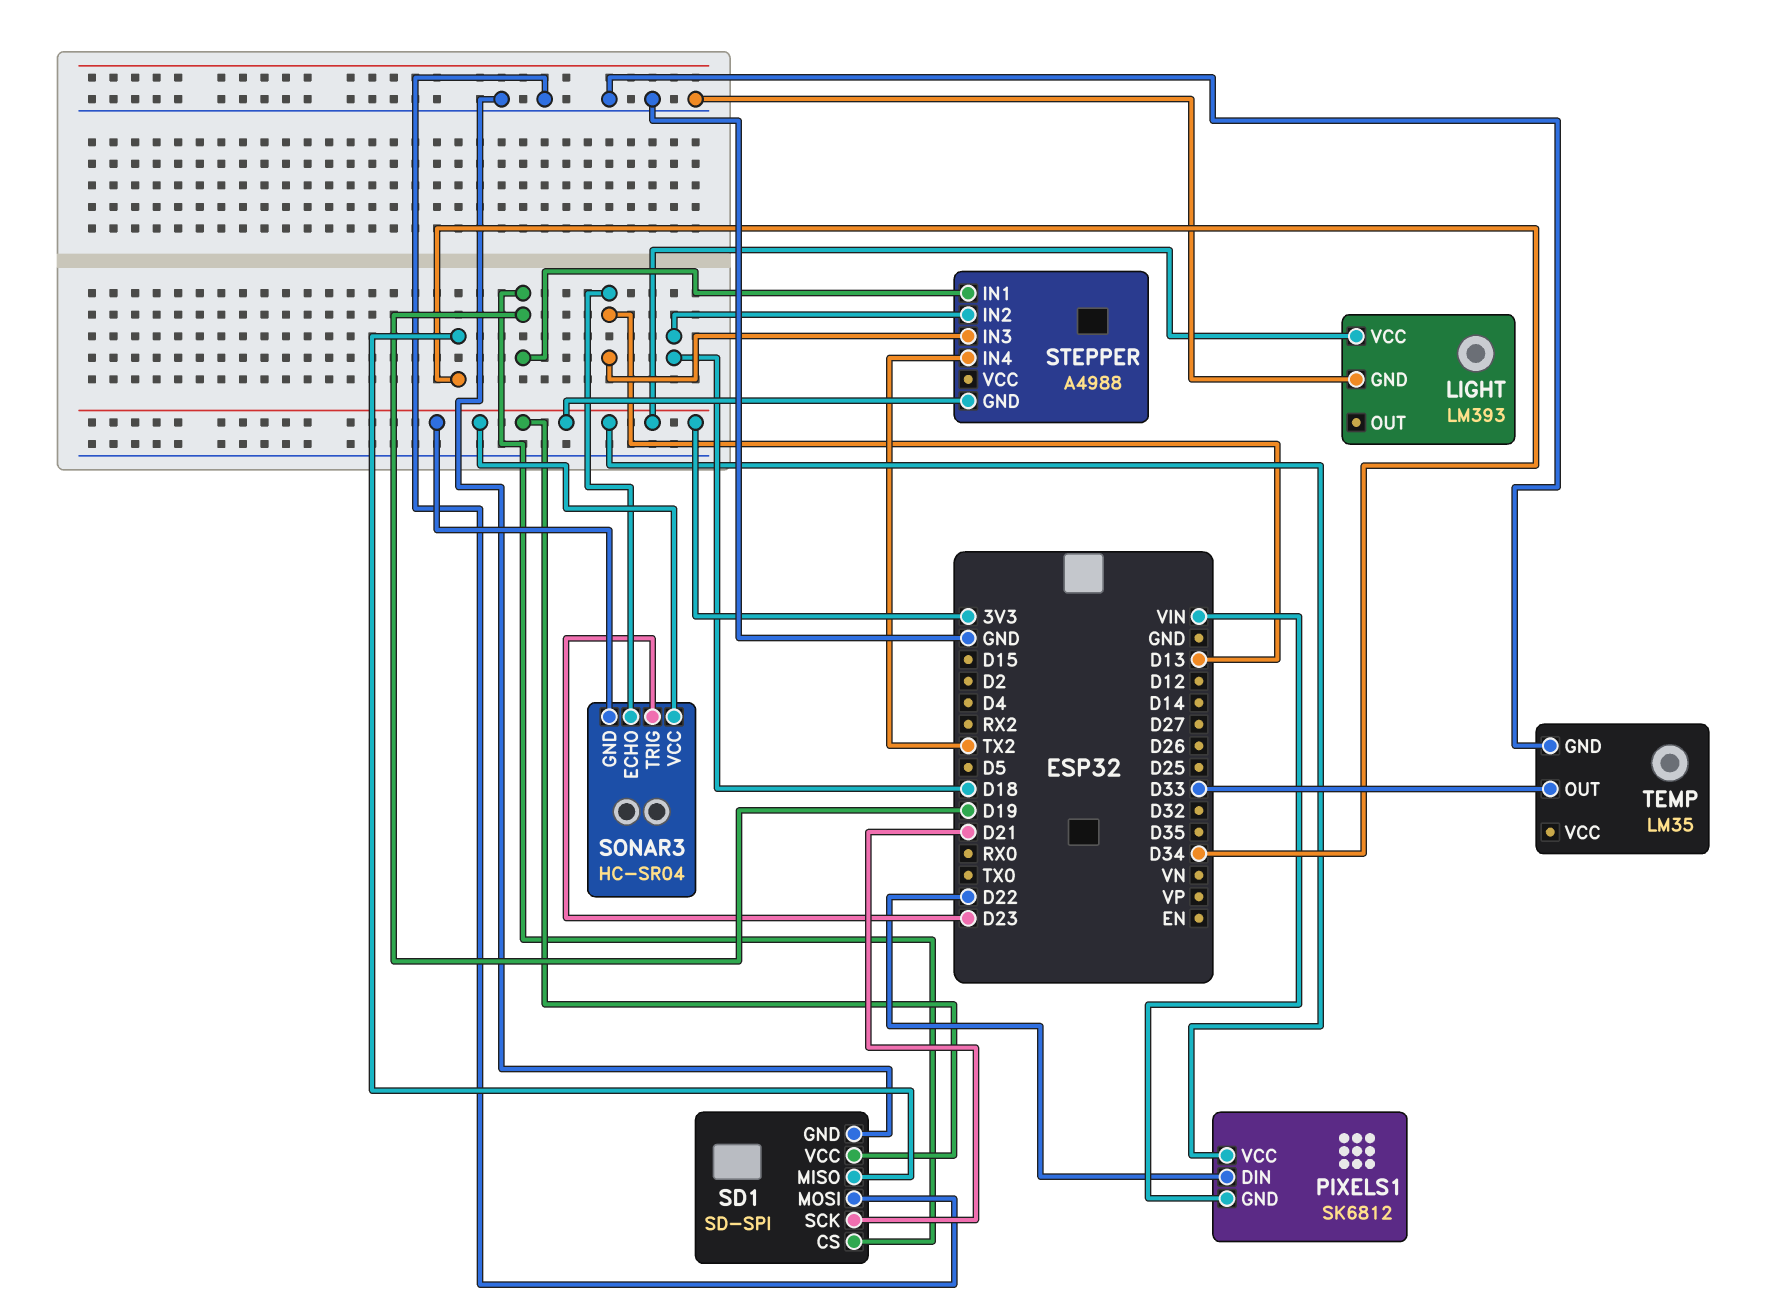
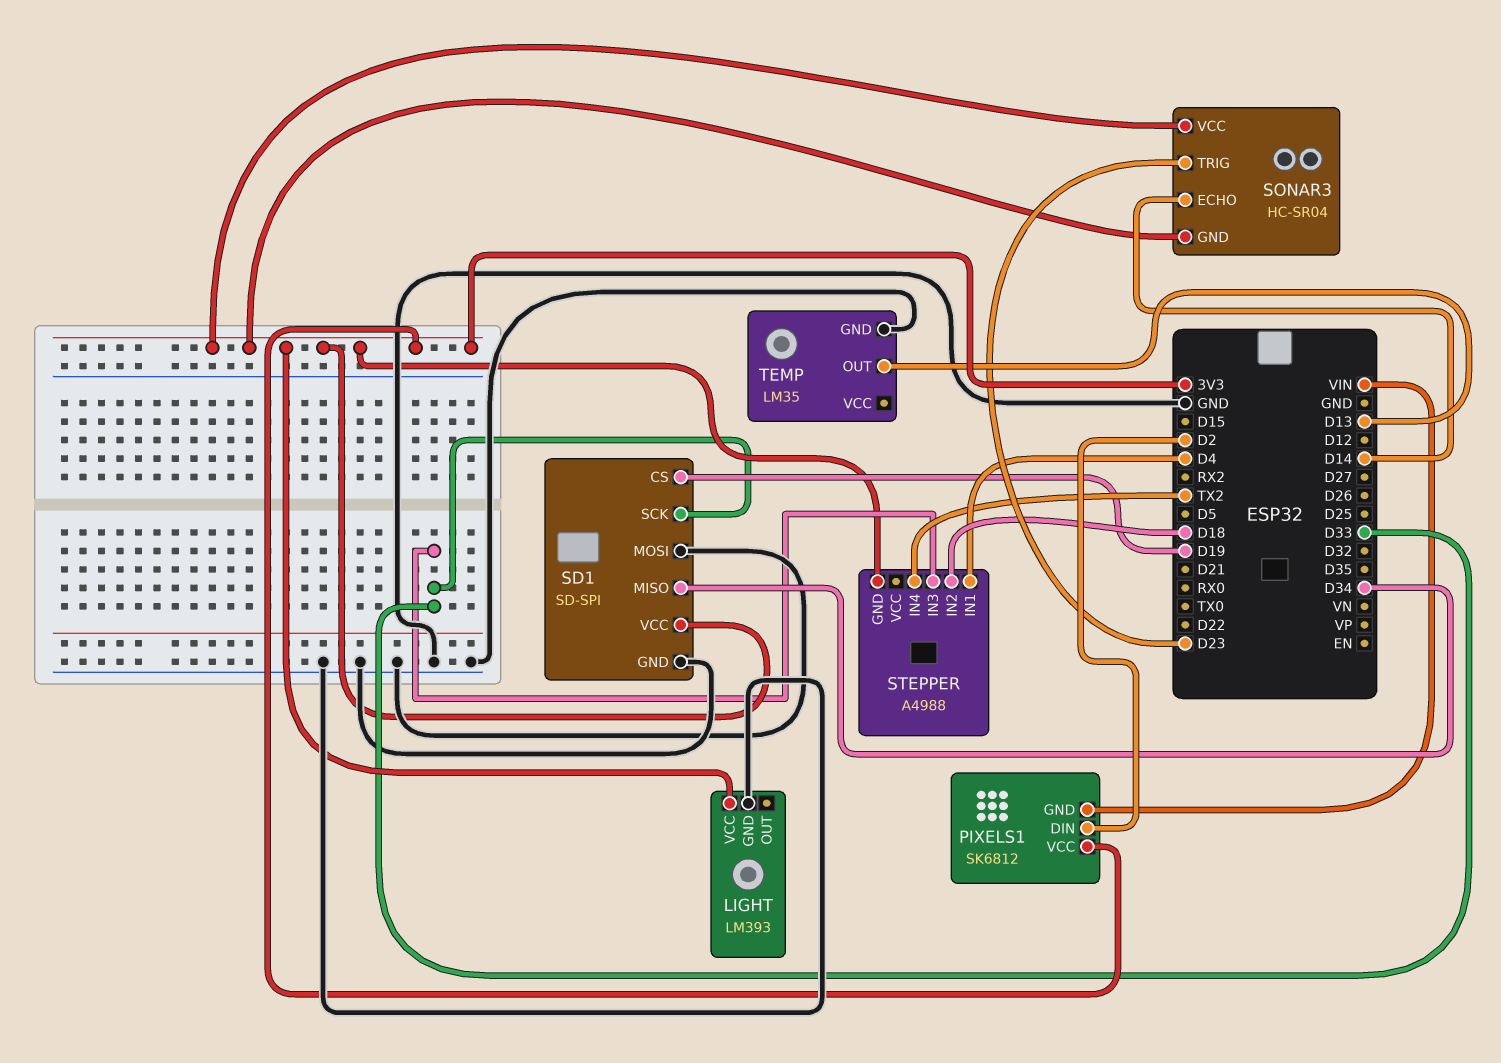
PIXELS1 pin DIN: D22 -> D2
SD1 pin SCK: D21 -> D33
SONAR3 pin ECHO: D13 -> D14
STEPPER pin IN1: D19 -> D4
STEPPER pin IN3: D13 -> D33
TEMP pin OUT: D33 -> D13

